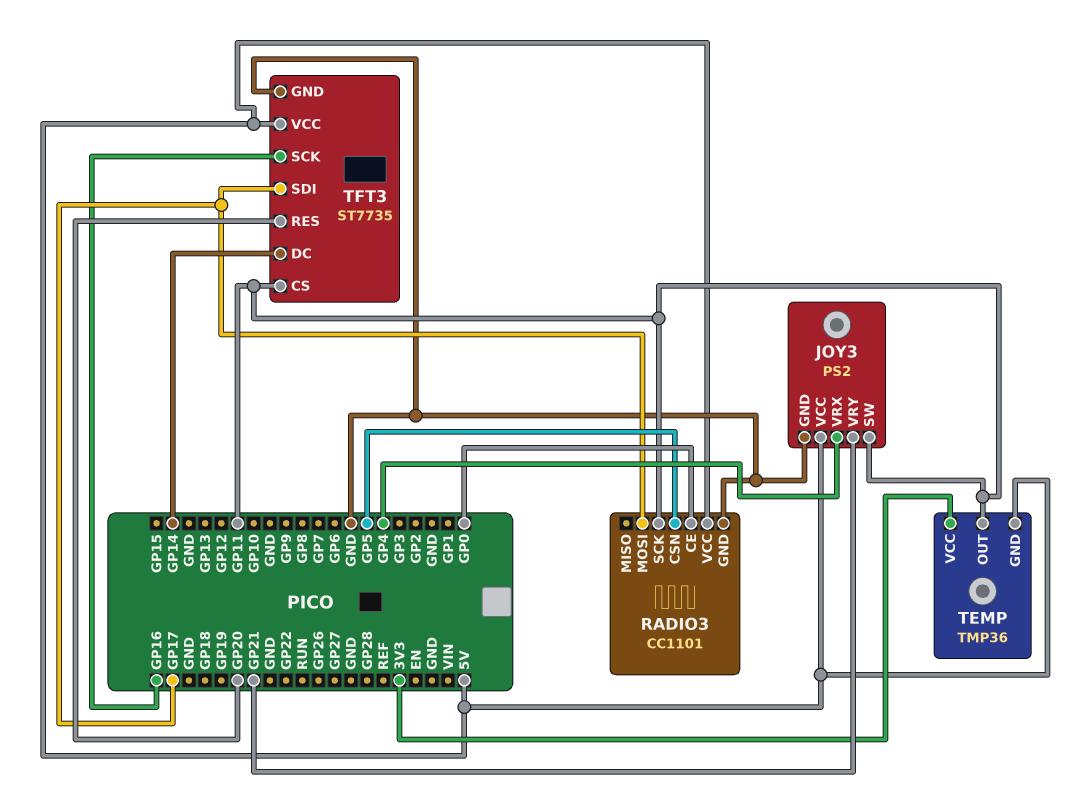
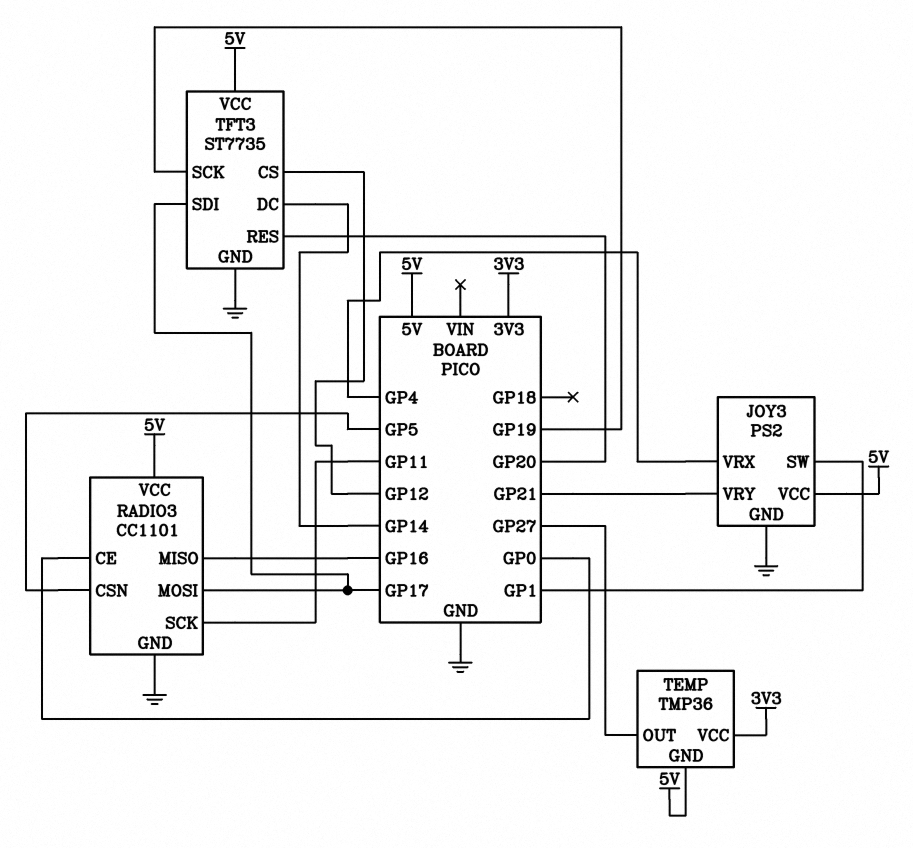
JOY3 pin SW: GP11 -> GP1
RADIO3 pin MISO: none -> GP16
TEMP pin OUT: GP11 -> GP27
TFT3 pin CS: GP11 -> GP12
TFT3 pin SCK: GP16 -> GP19

